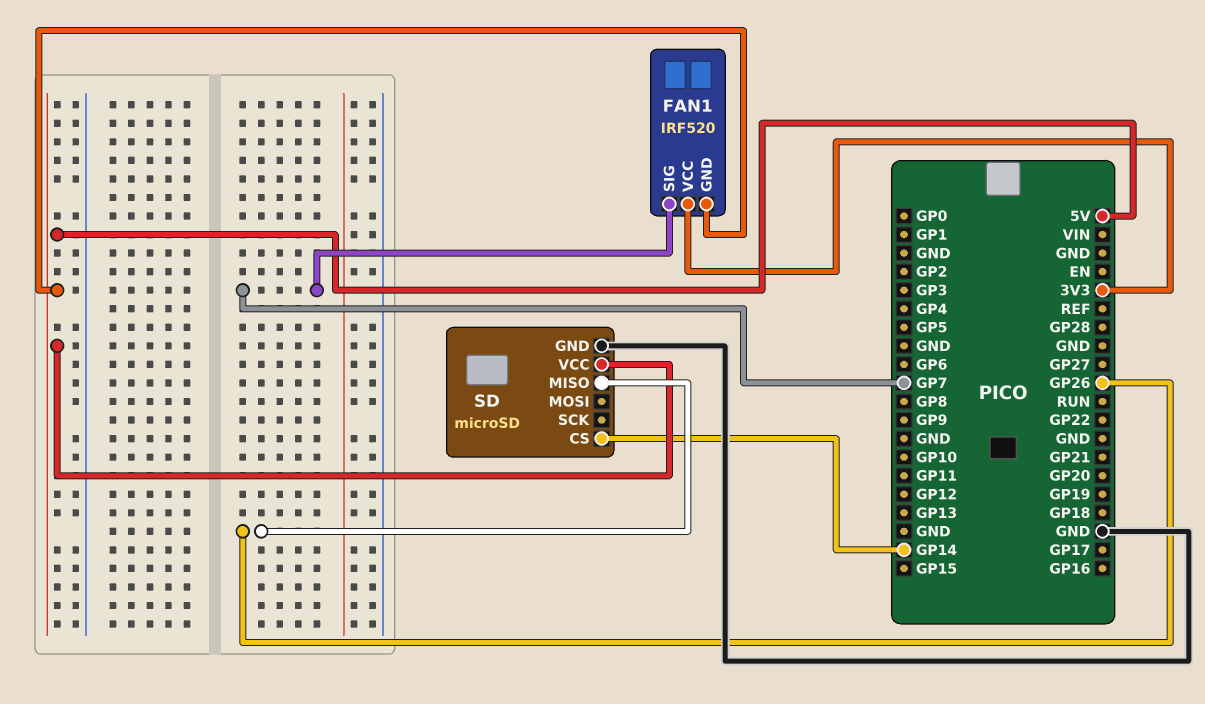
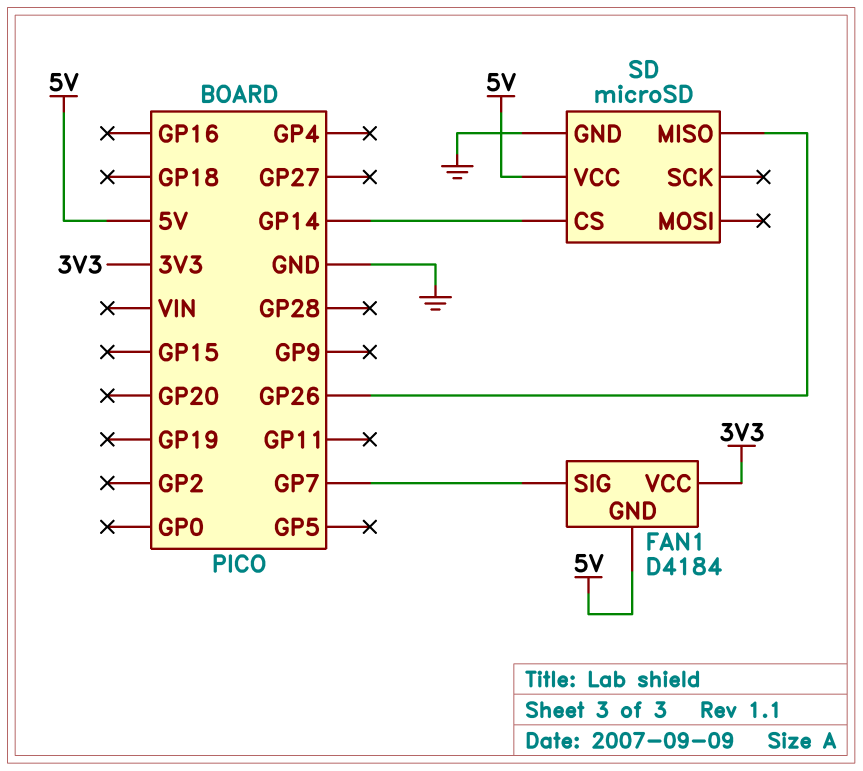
FAN1: IRF520 -> D4184

